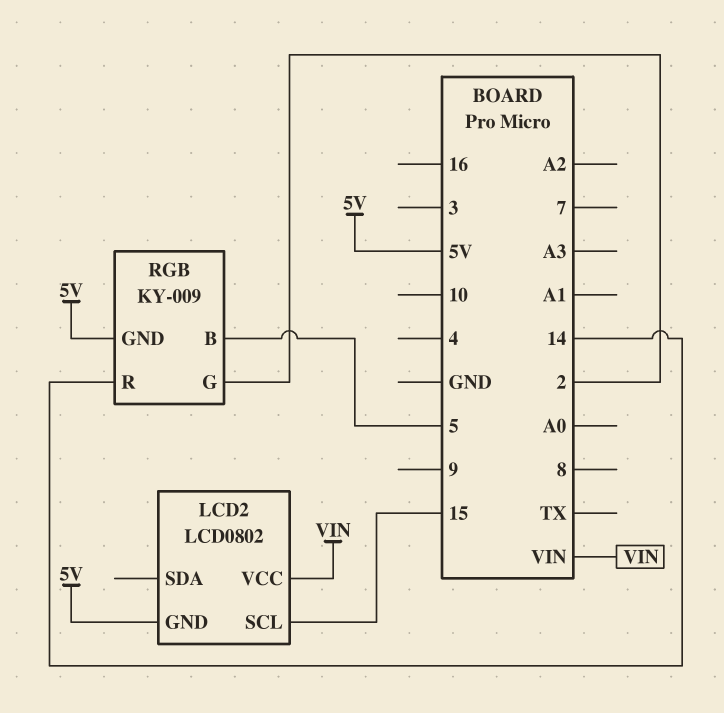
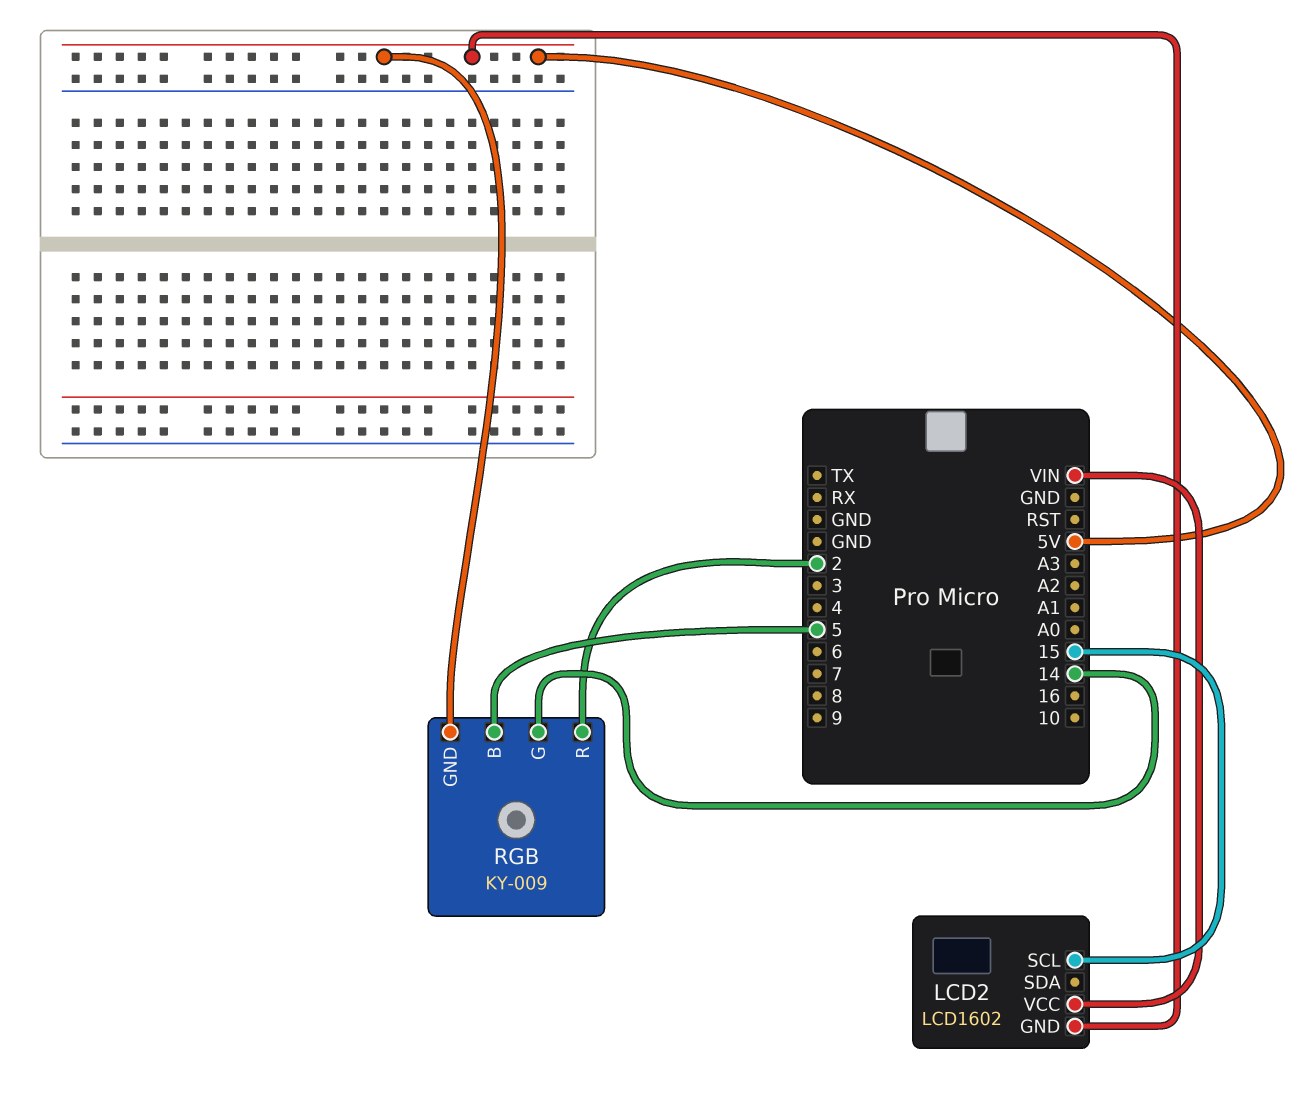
LCD2: LCD0802 -> LCD1602
RGB pin G: 2 -> 14
RGB pin R: 14 -> 2

